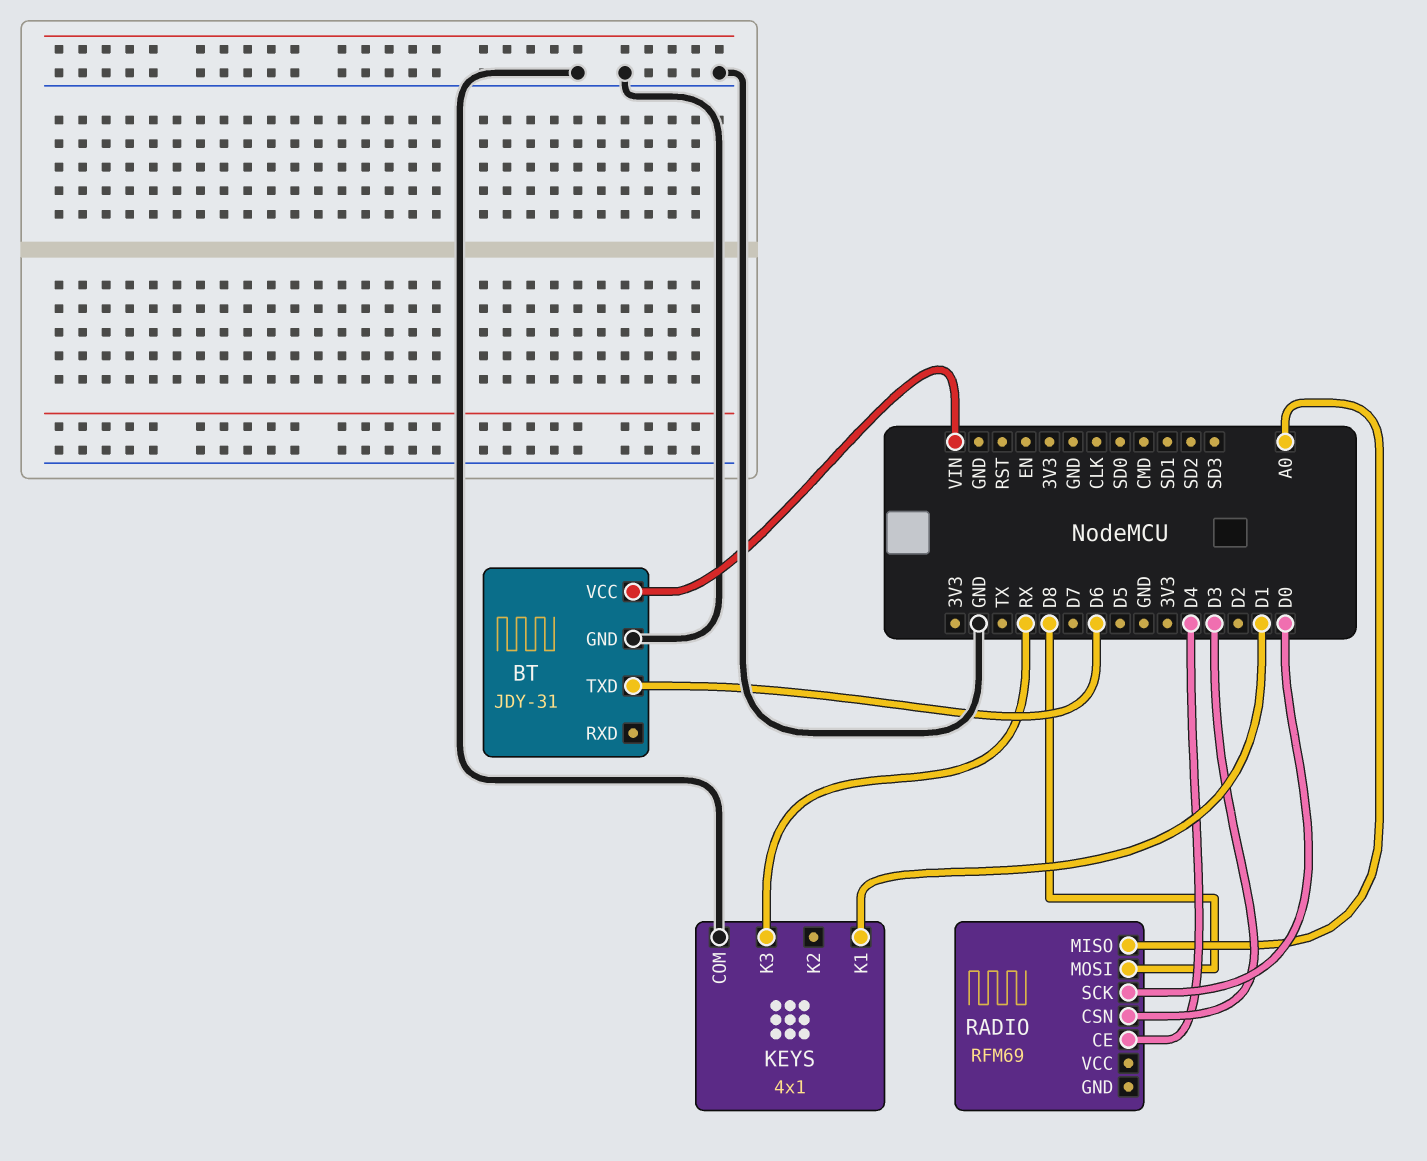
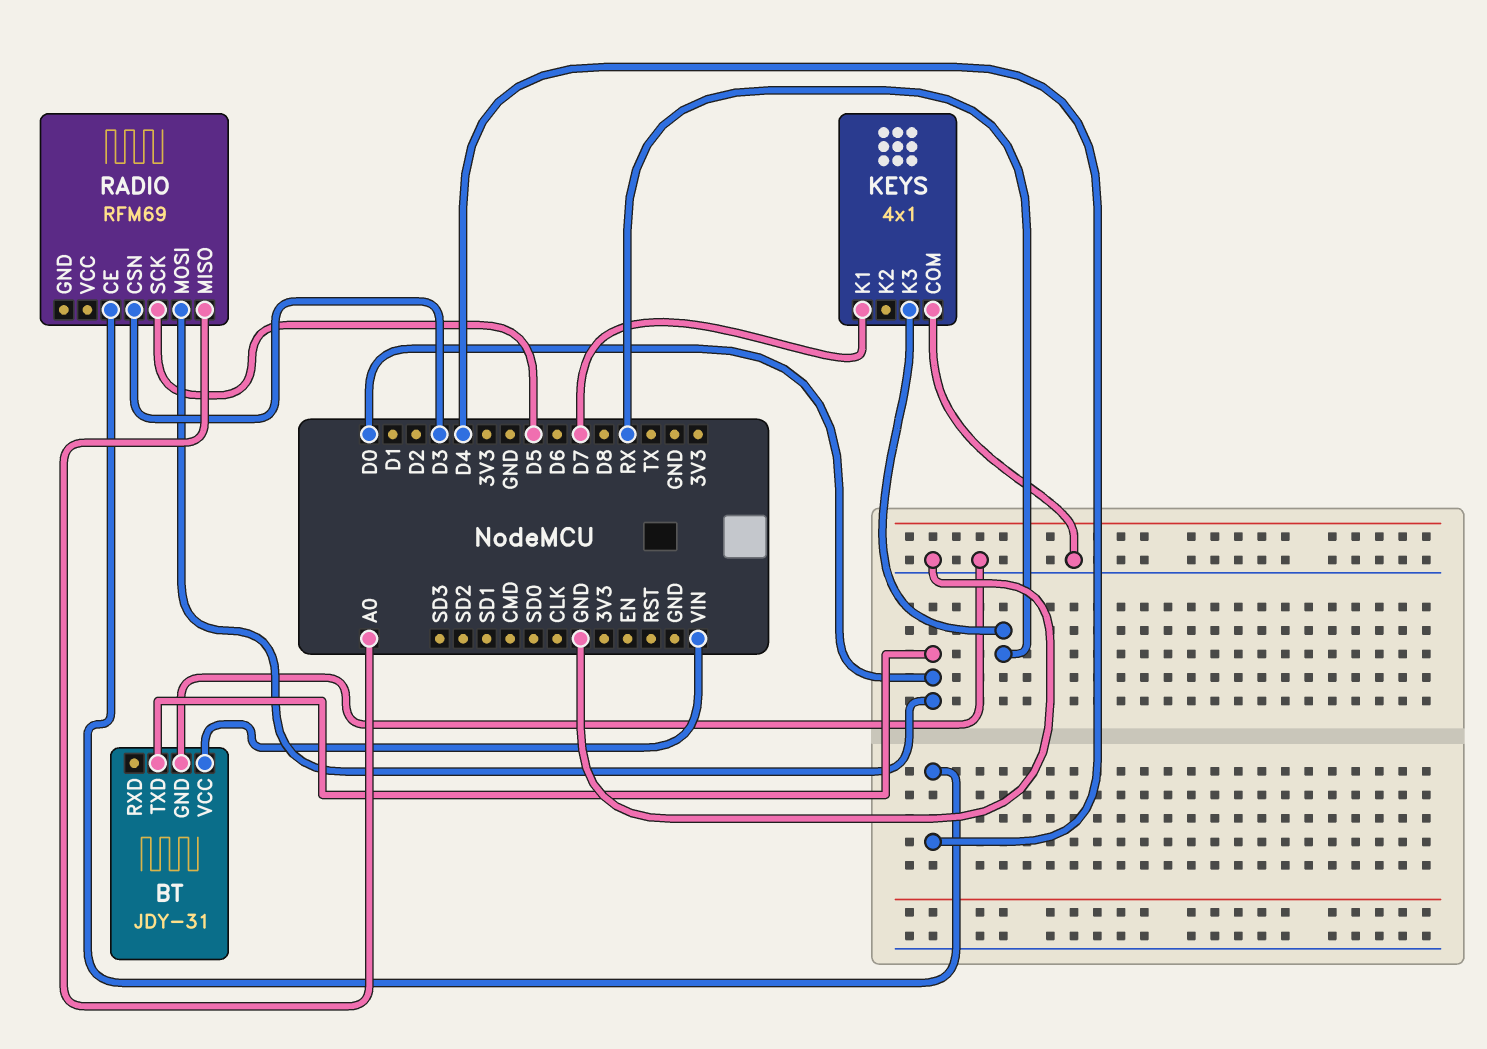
BT pin TXD: D6 -> D0
KEYS pin K1: D1 -> D7
RADIO pin MOSI: D8 -> D0
RADIO pin SCK: D0 -> D5

